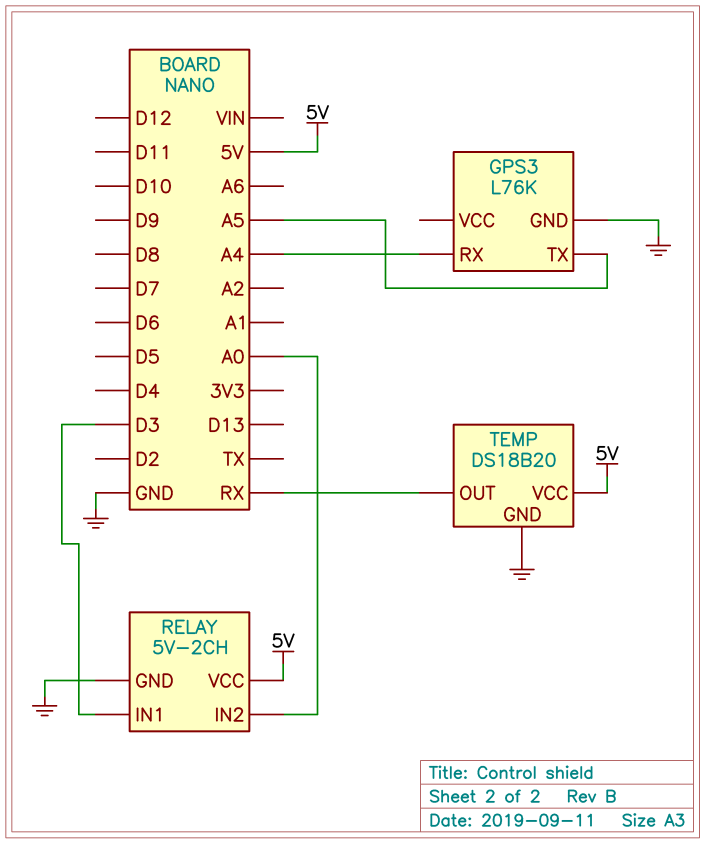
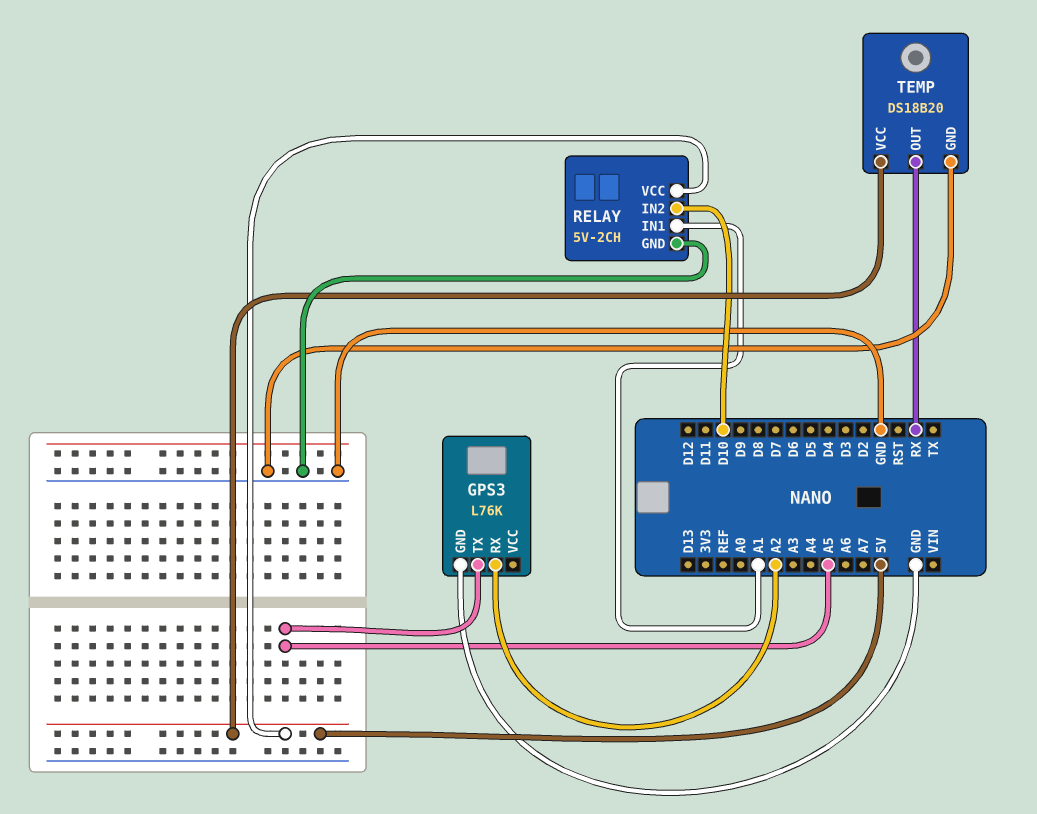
GPS3 pin RX: A4 -> A2
RELAY pin IN1: D3 -> A1
RELAY pin IN2: A0 -> D10

